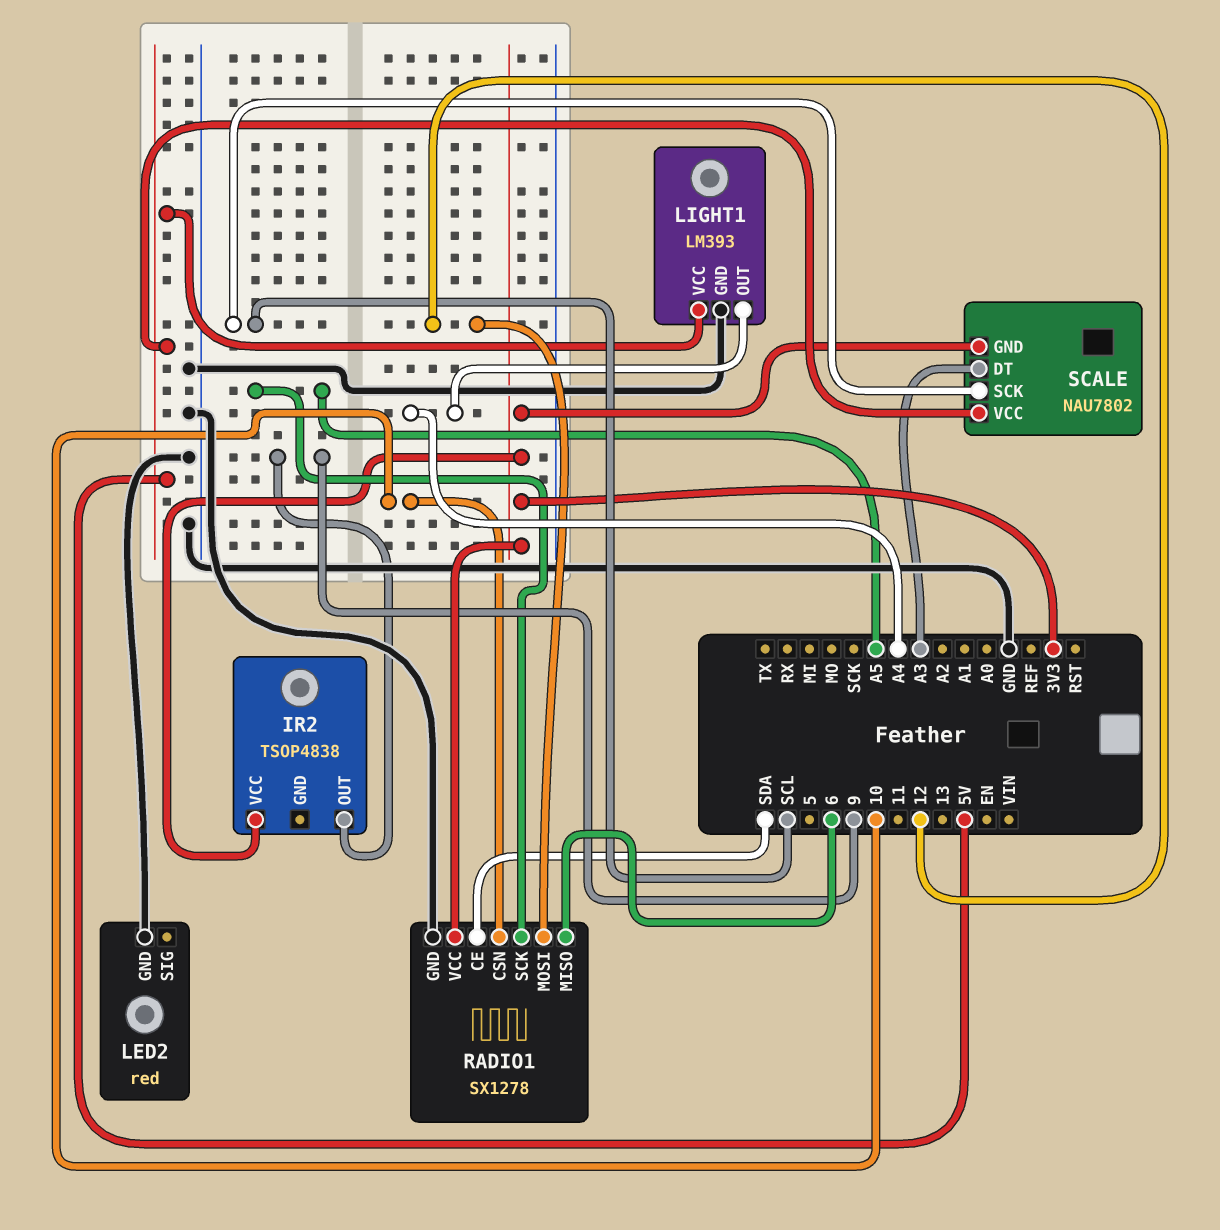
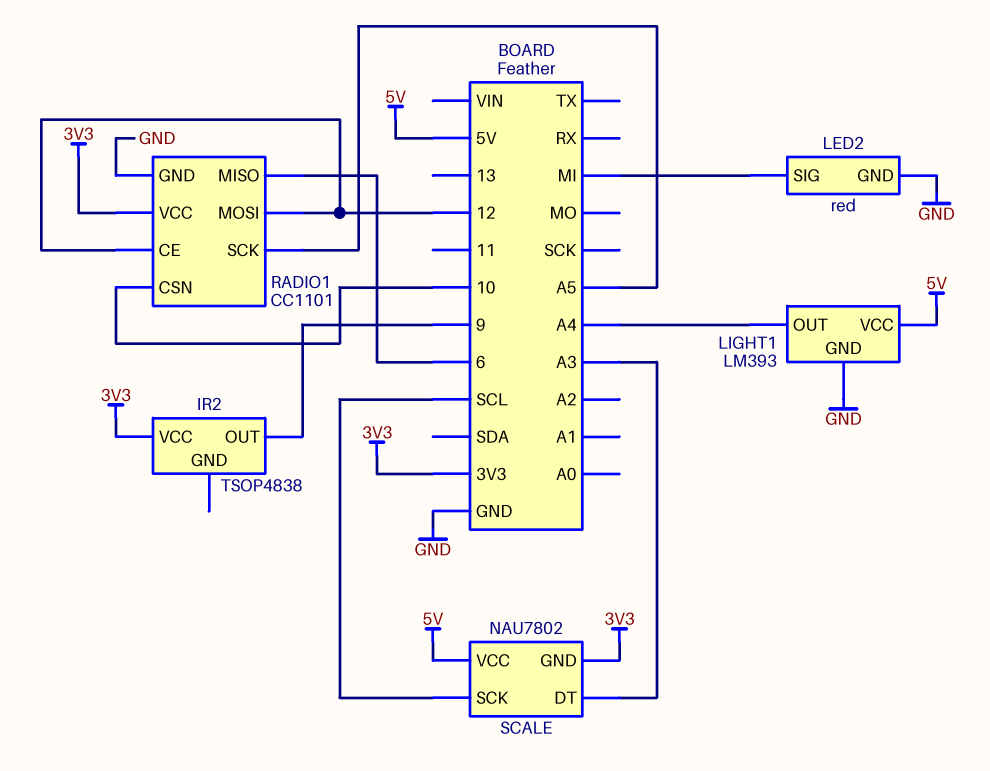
LED2 pin SIG: none -> MI
RADIO1: SX1278 -> CC1101
RADIO1 pin CE: SDA -> 12

